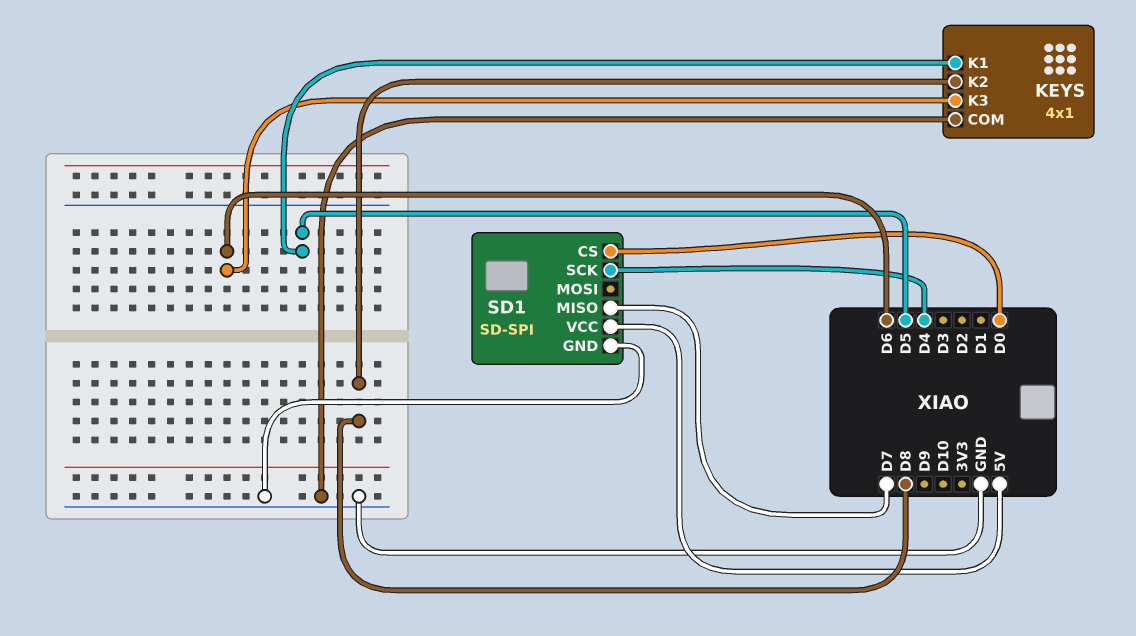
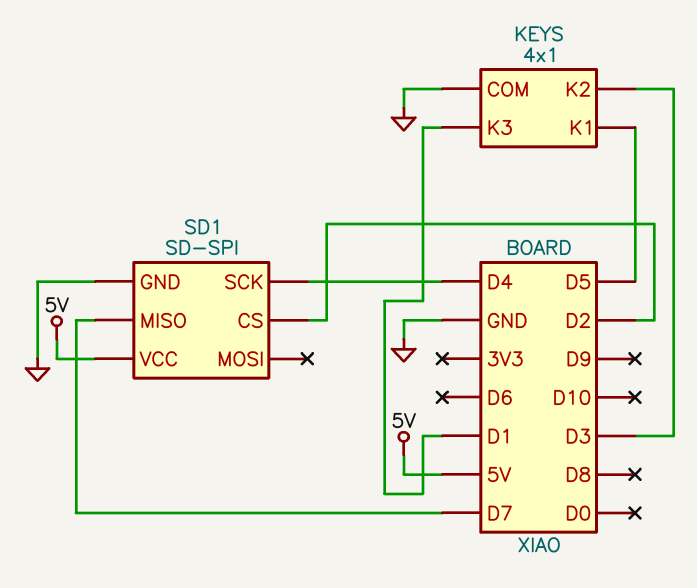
KEYS pin K2: D8 -> D3
KEYS pin K3: D6 -> D1
SD1 pin CS: D0 -> D2

